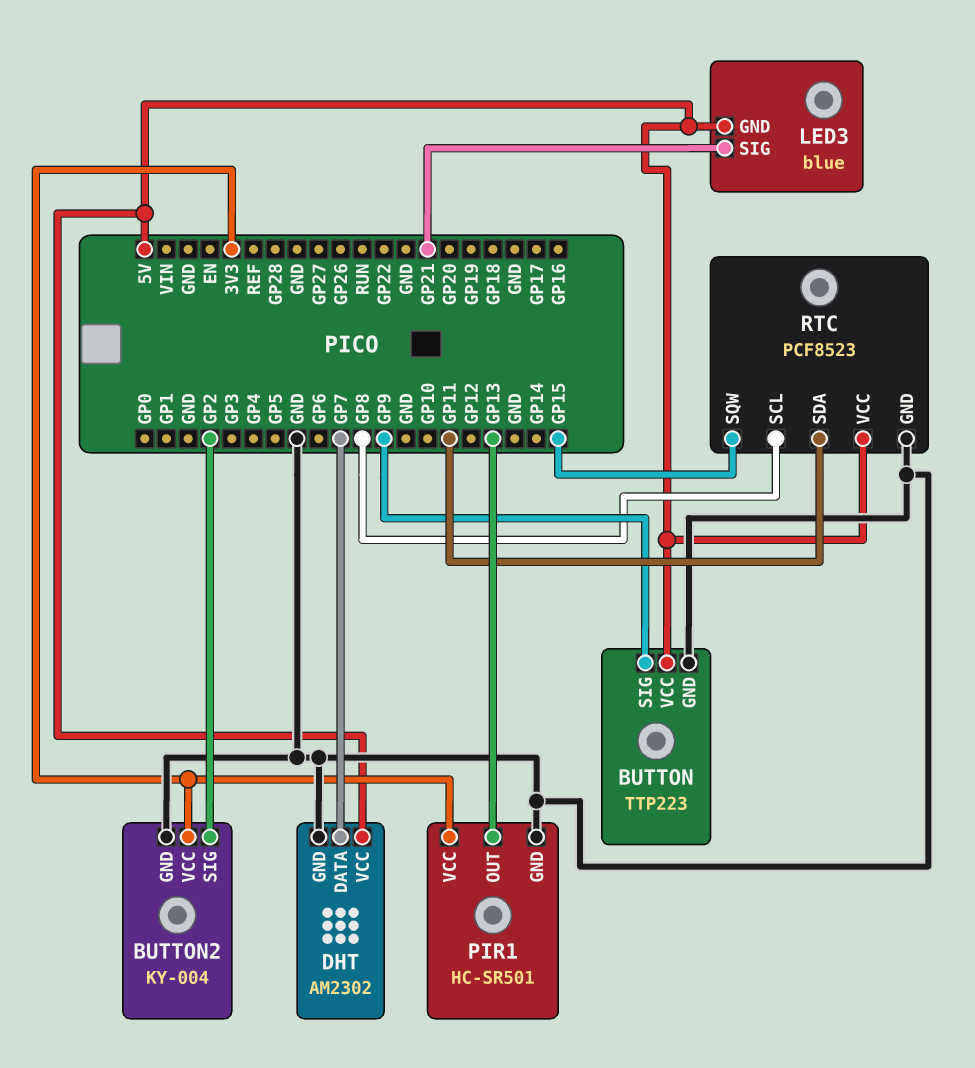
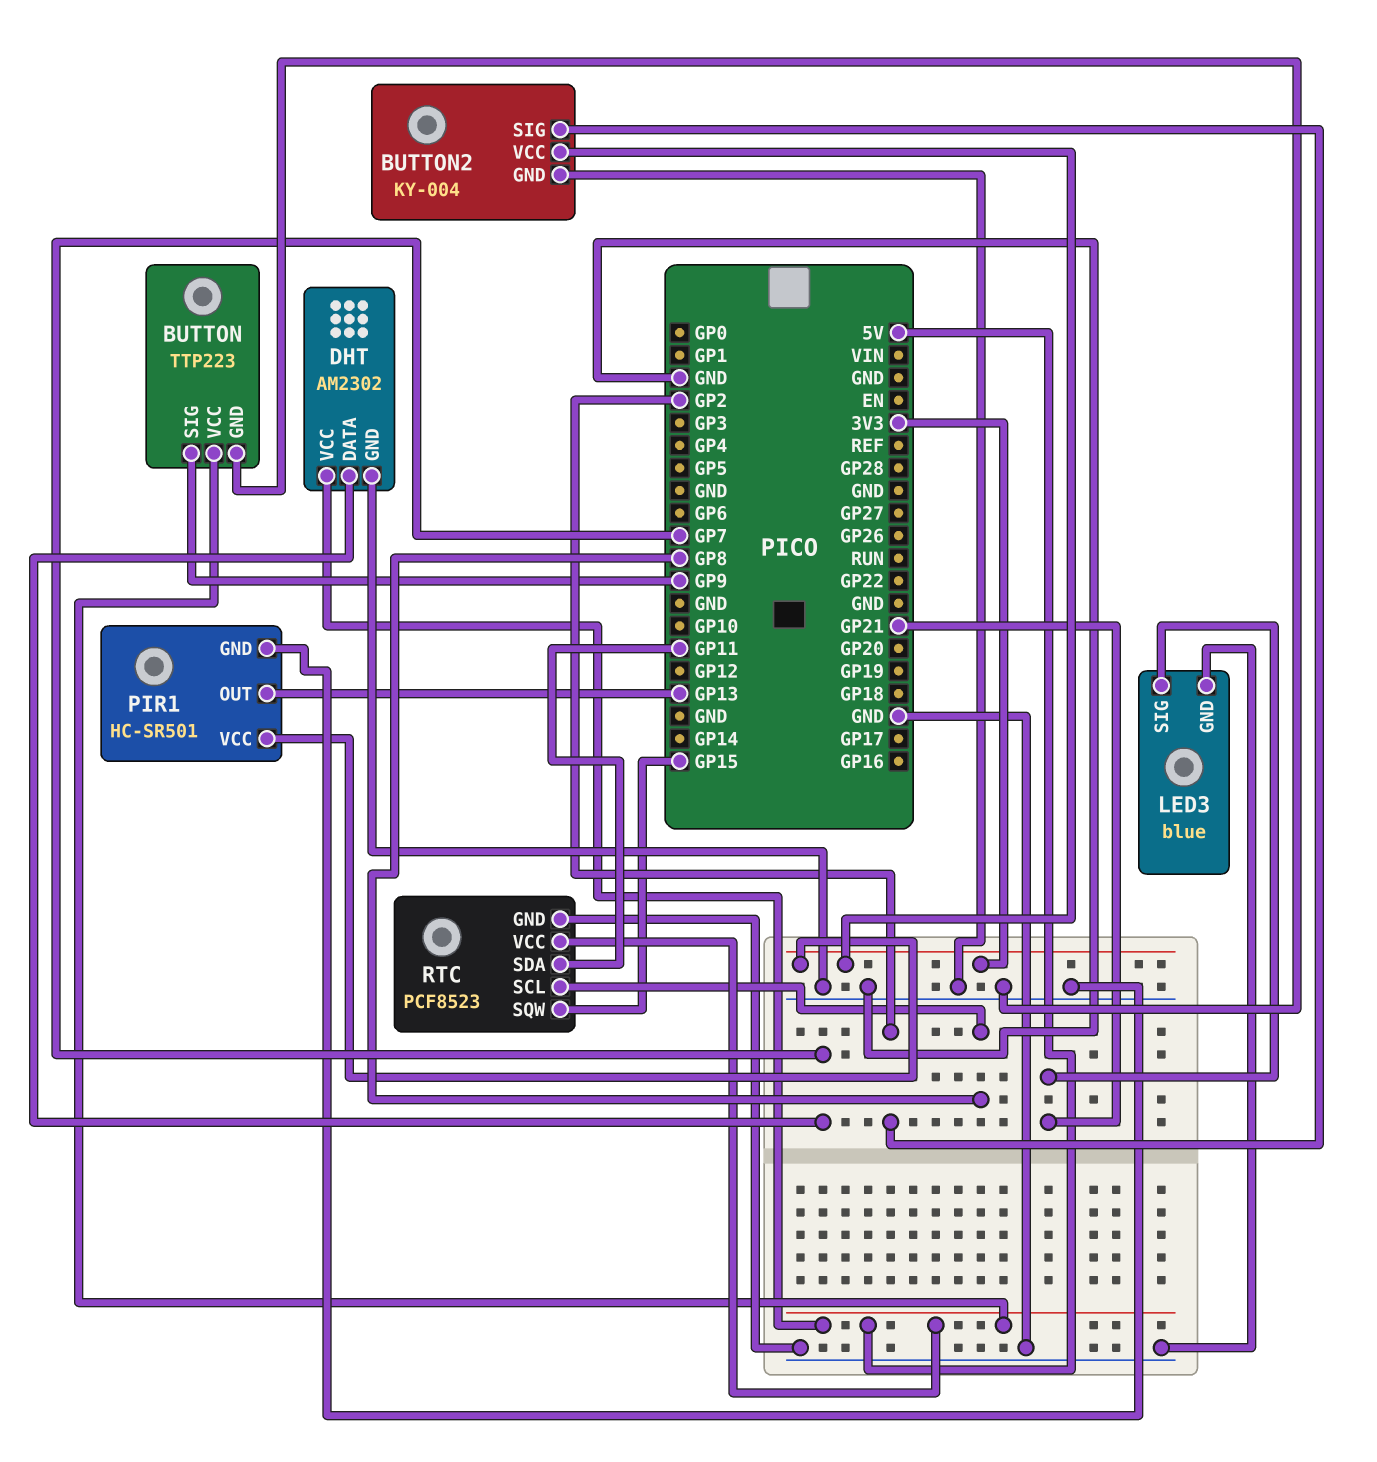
LED3 pin GND: 5V -> GND

